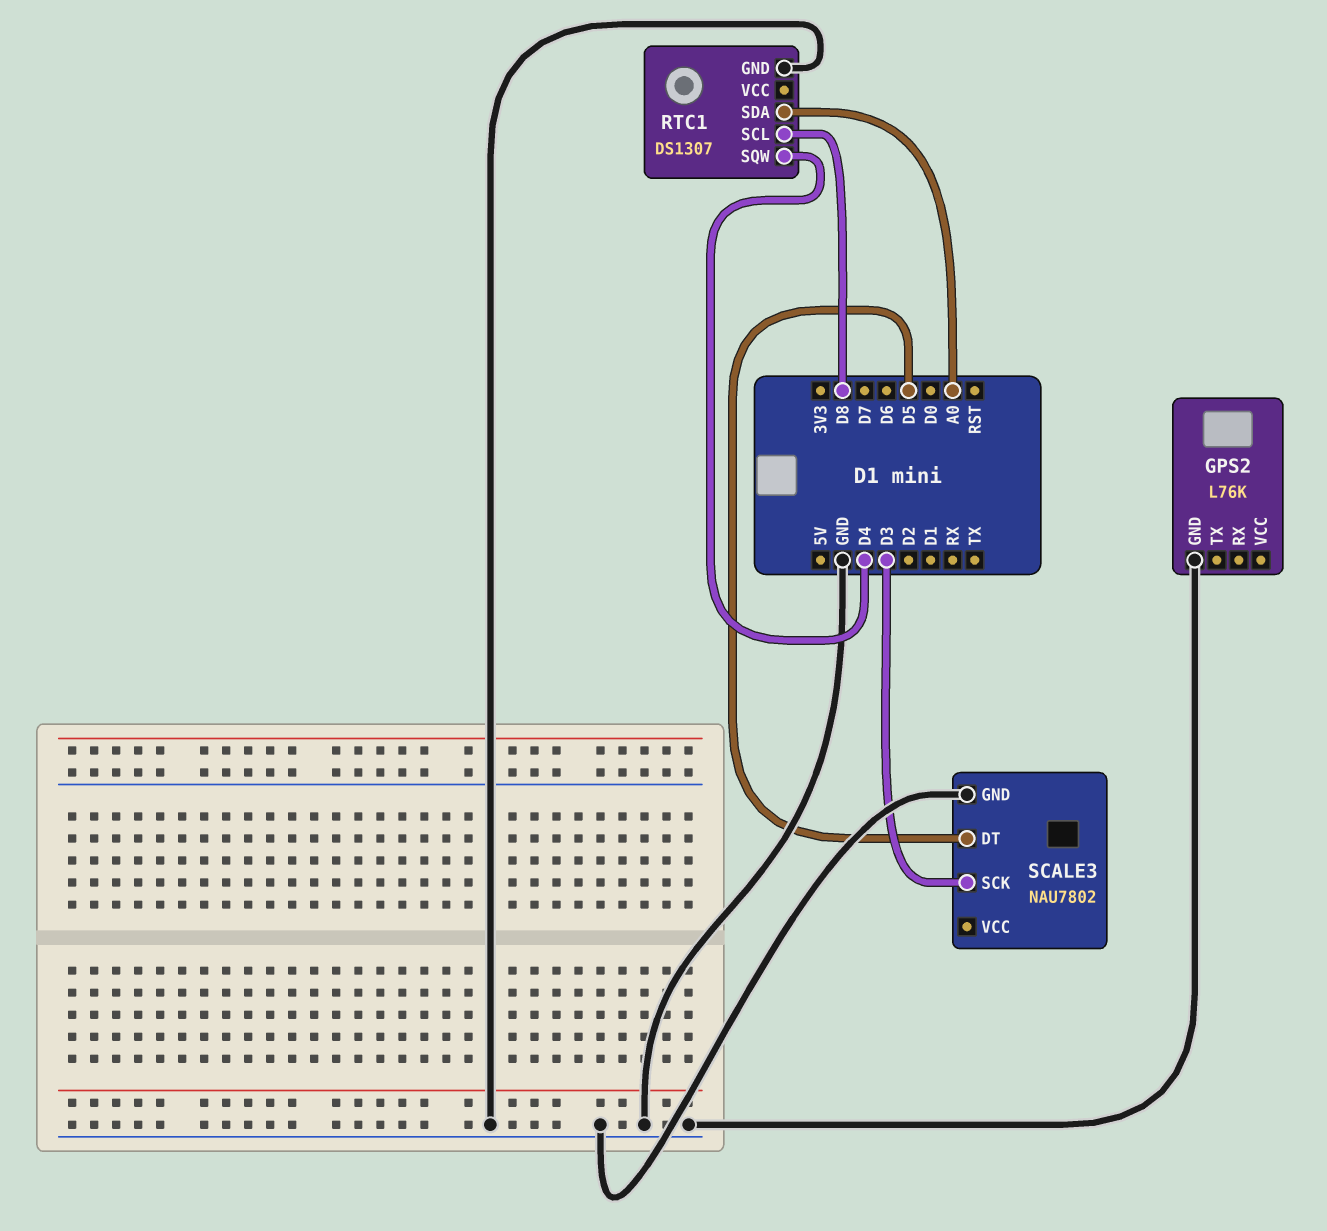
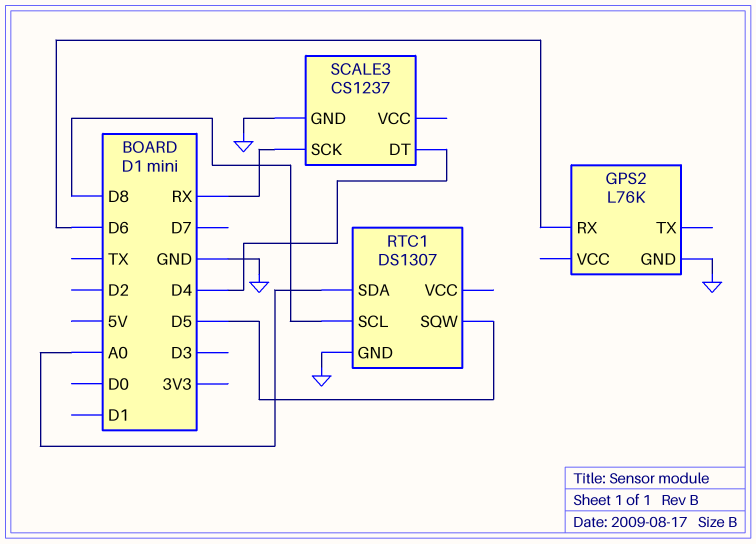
GPS2 pin RX: none -> D6
RTC1 pin SQW: D4 -> D5
SCALE3: NAU7802 -> CS1237
SCALE3 pin DT: D5 -> D4
SCALE3 pin SCK: D3 -> RX

